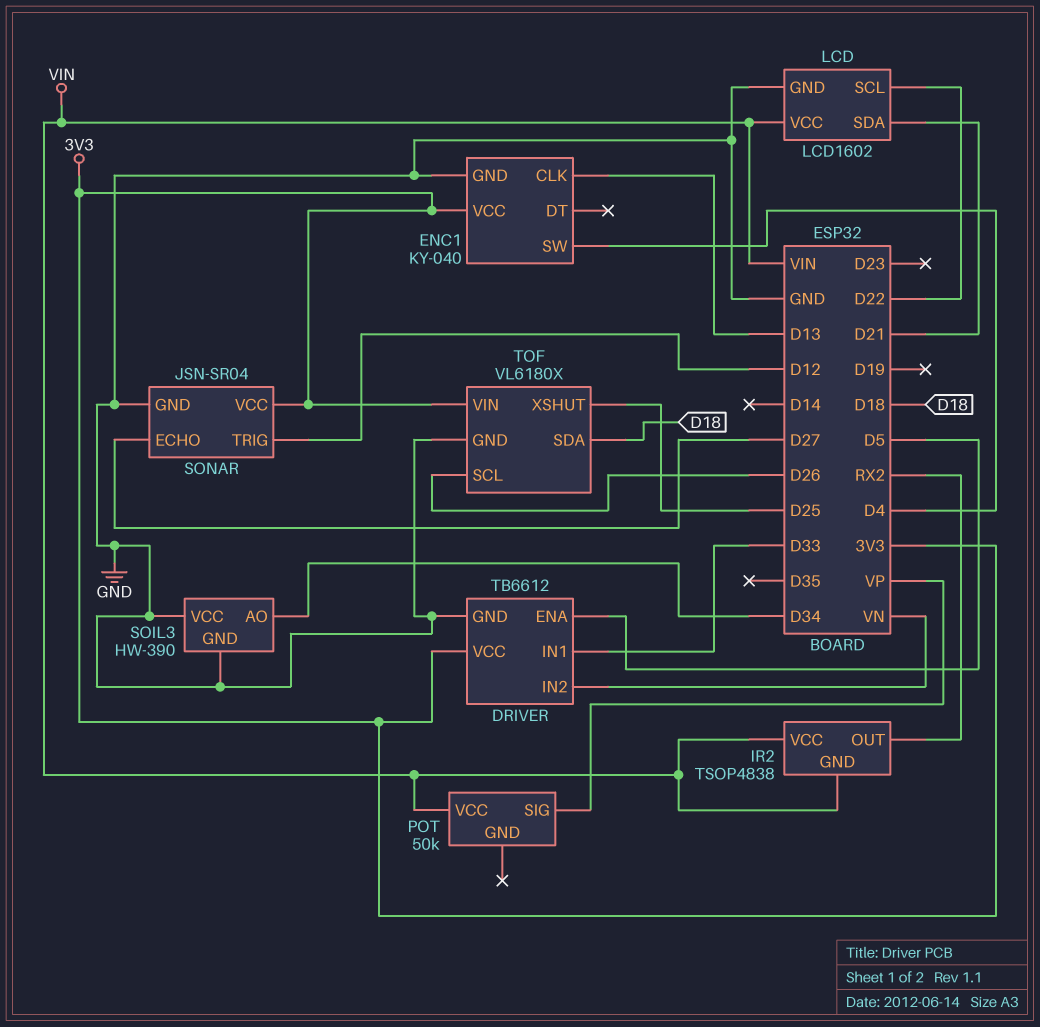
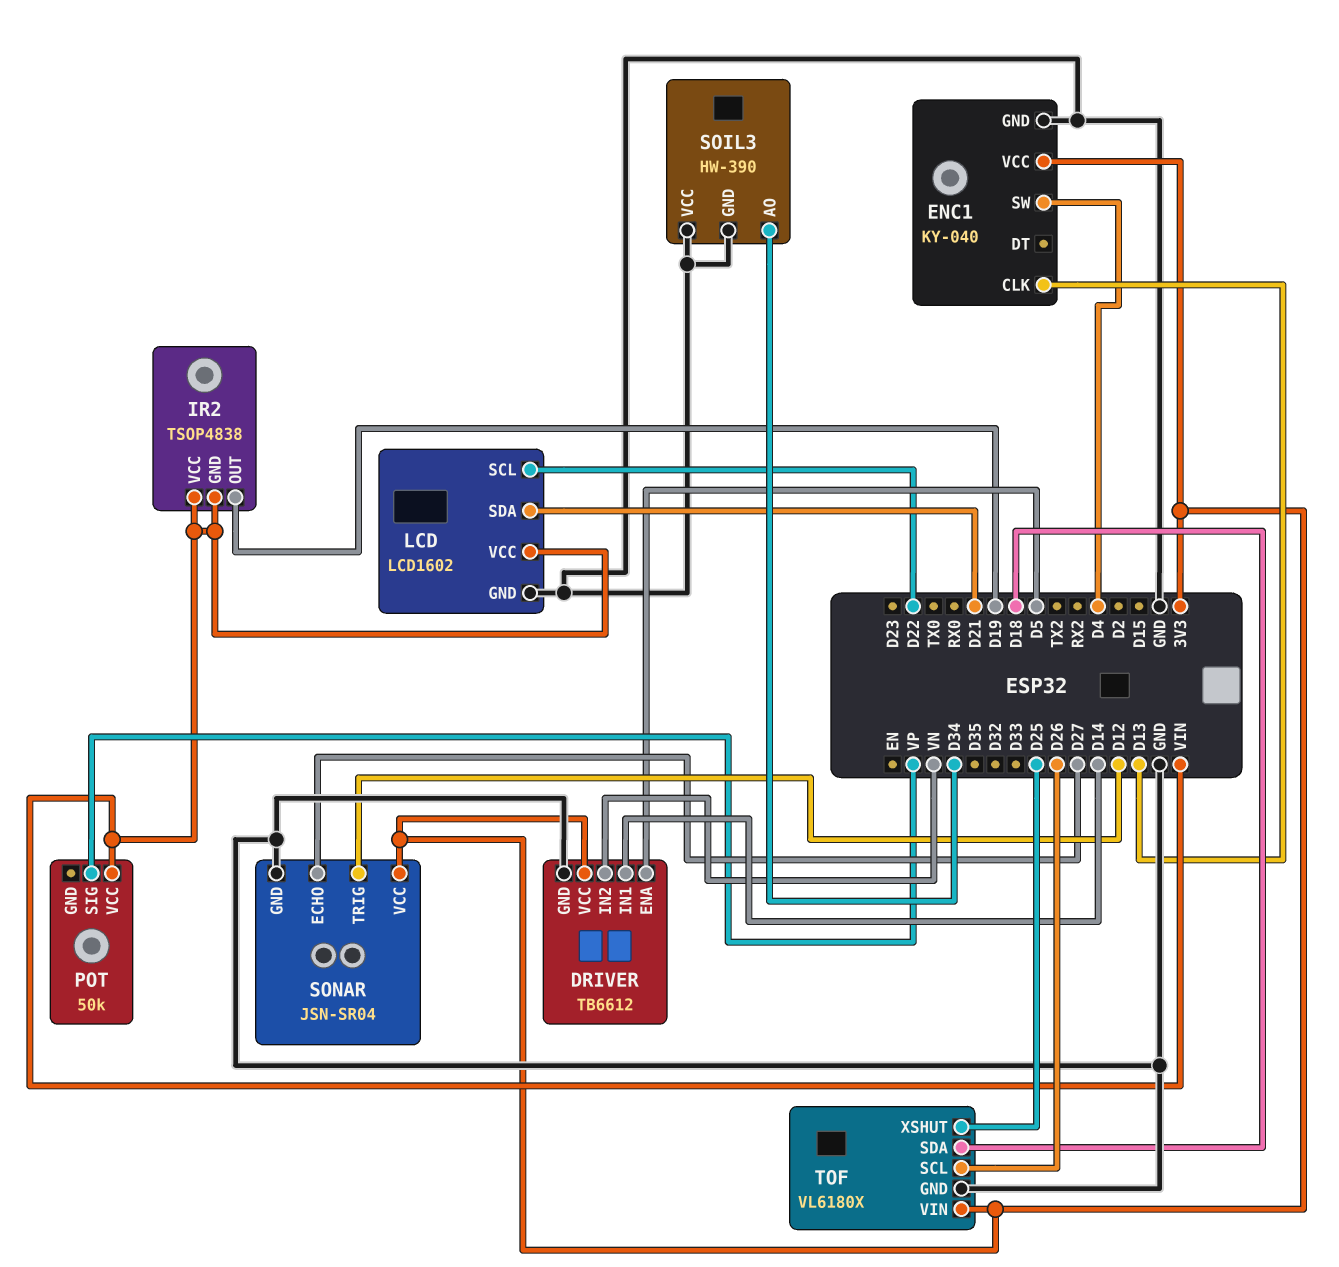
DRIVER pin IN1: D33 -> D14
IR2 pin OUT: RX2 -> D19

